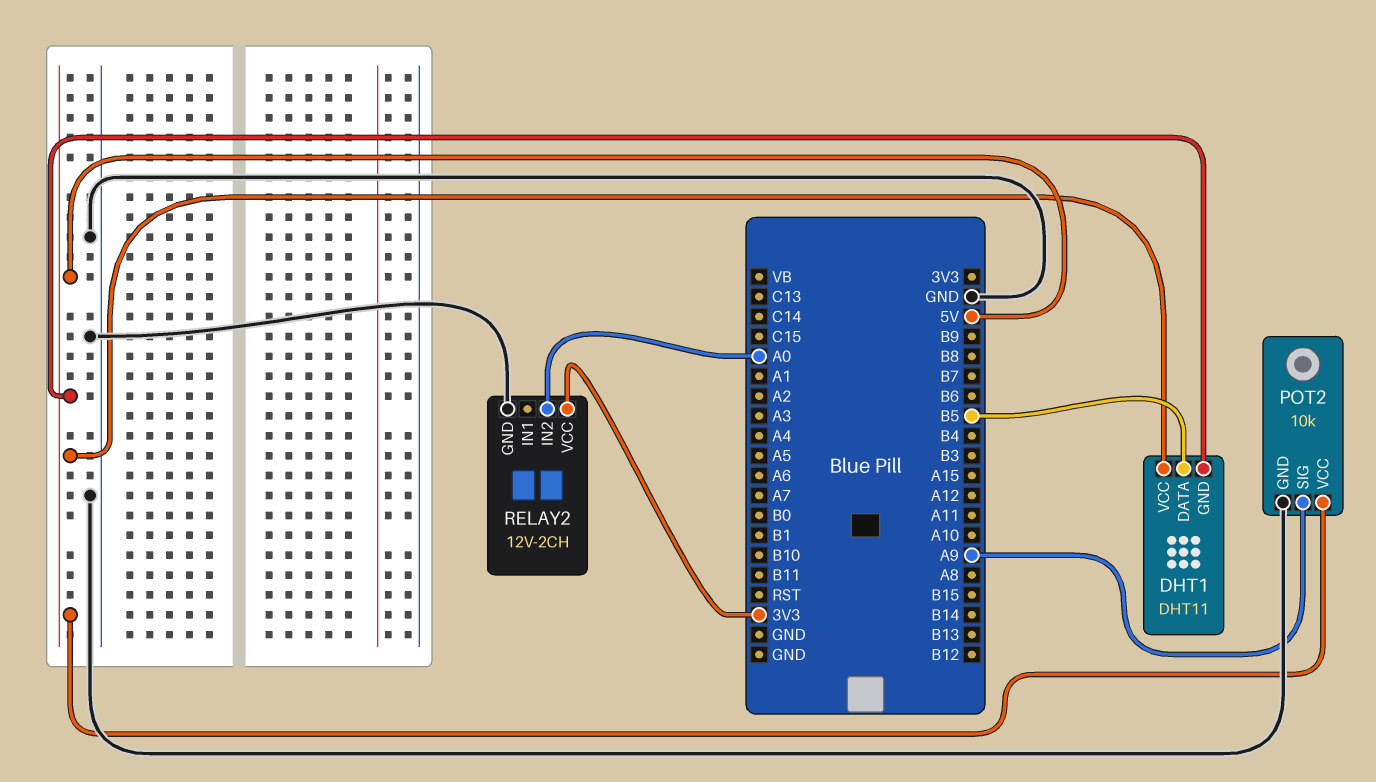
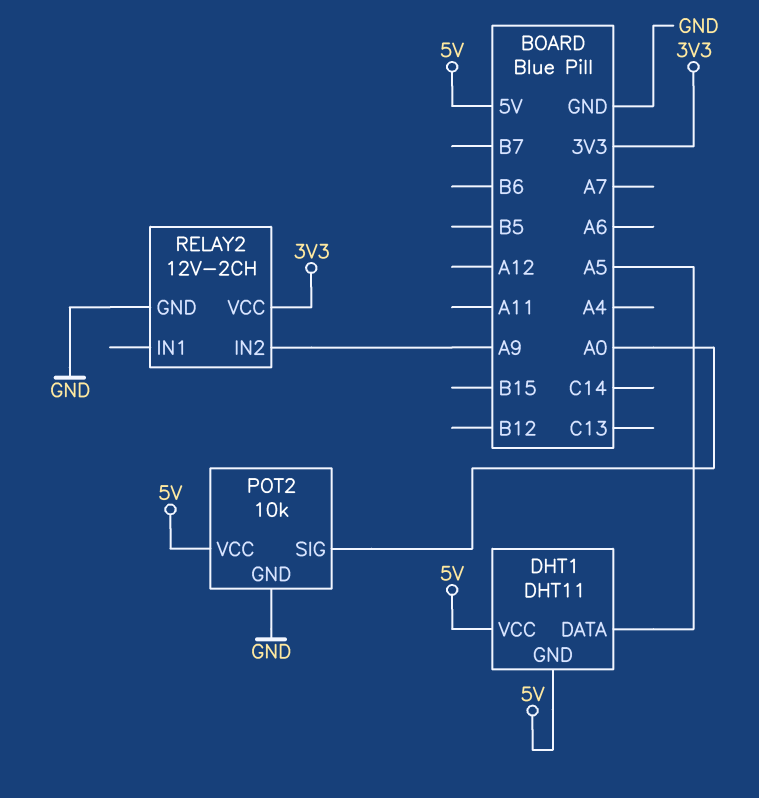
DHT1 pin DATA: B5 -> A5
POT2 pin SIG: A9 -> A0
RELAY2 pin IN2: A0 -> A9

